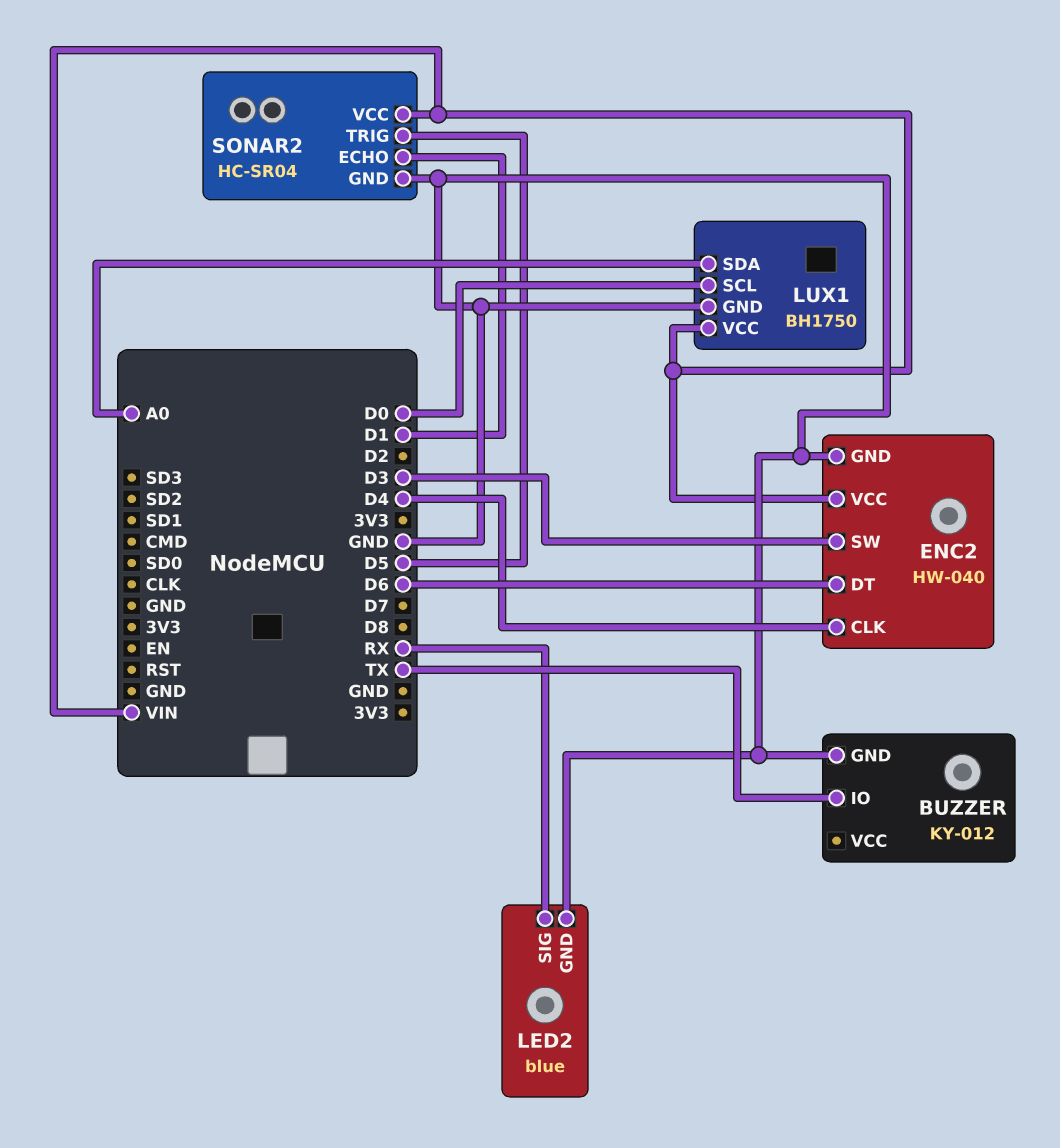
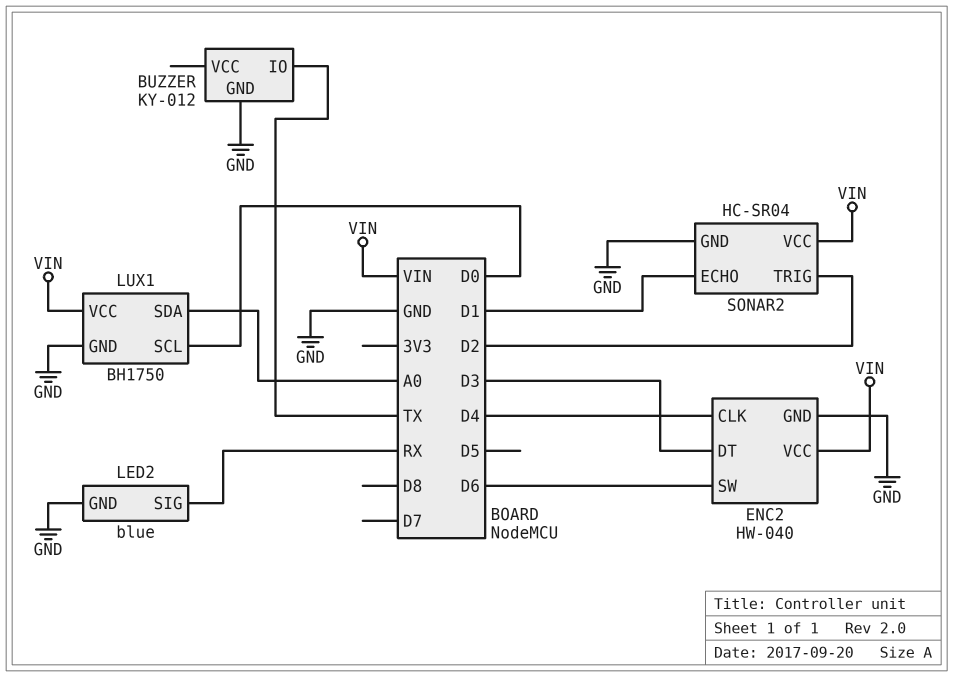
ENC2 pin DT: D6 -> D3
ENC2 pin SW: D3 -> D6
SONAR2 pin TRIG: D5 -> D2

